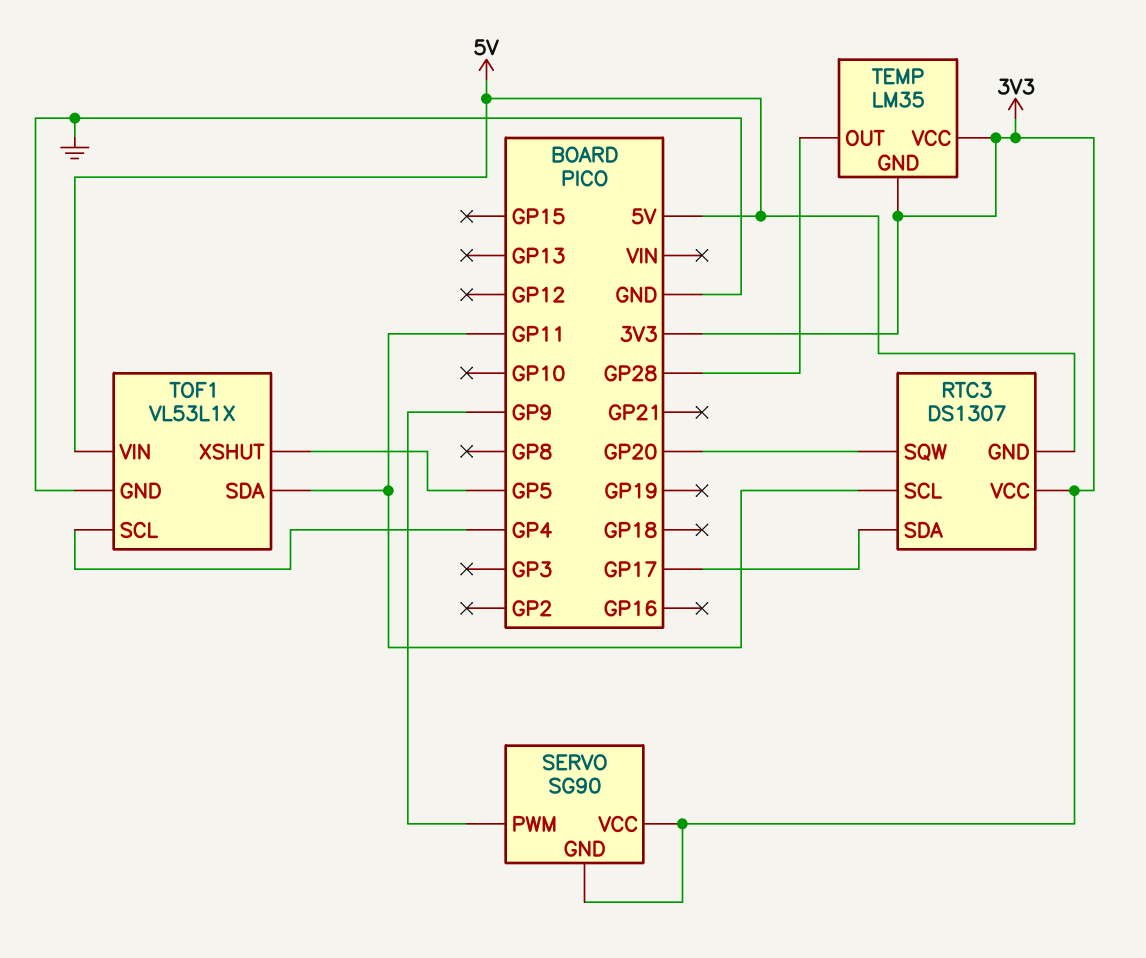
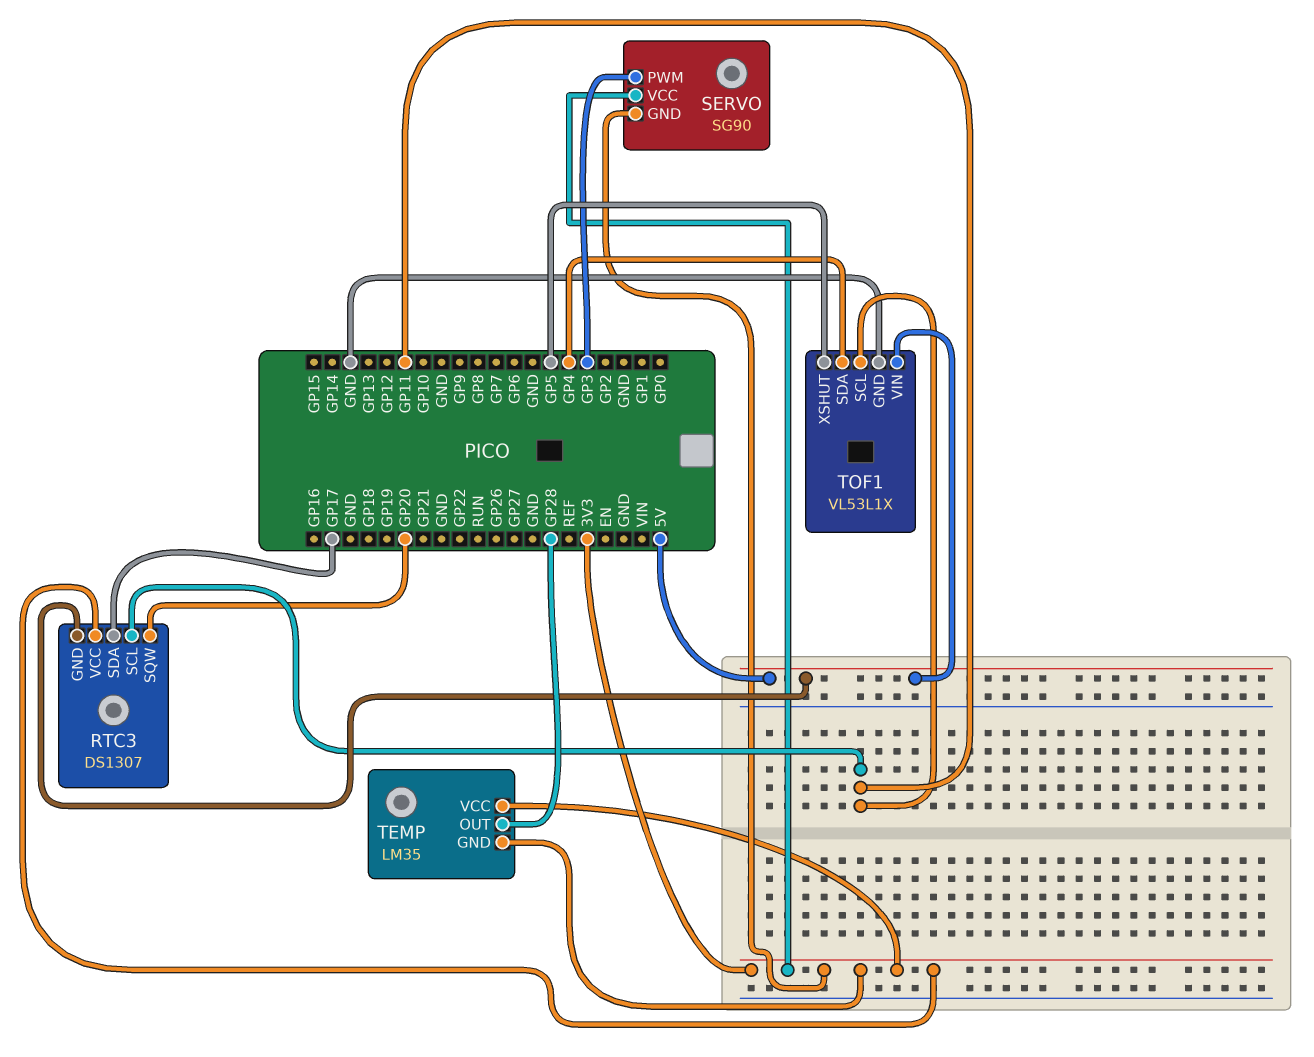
SERVO pin PWM: GP9 -> GP3
TOF1 pin SCL: GP4 -> GP11
TOF1 pin SDA: GP11 -> GP4

